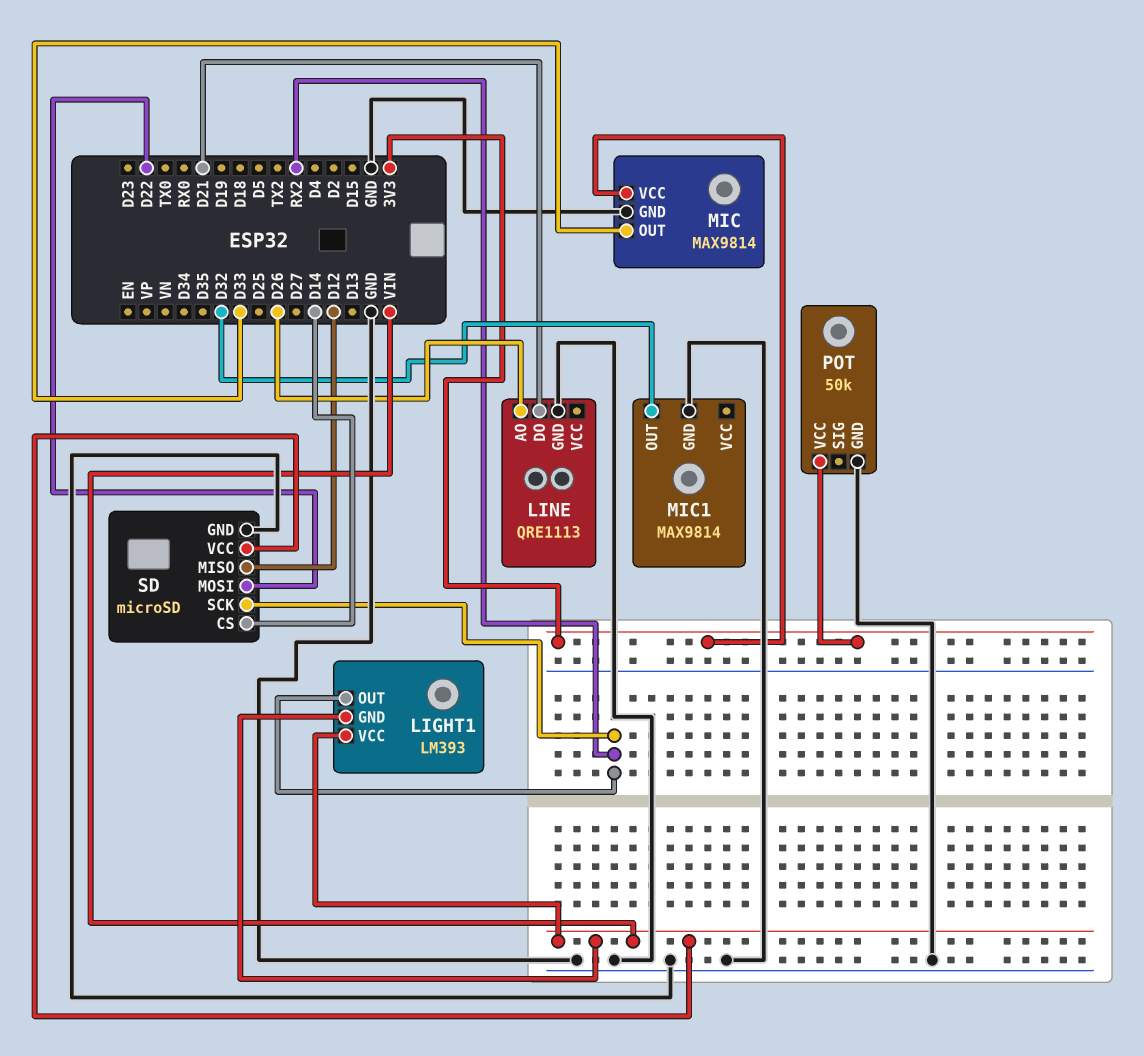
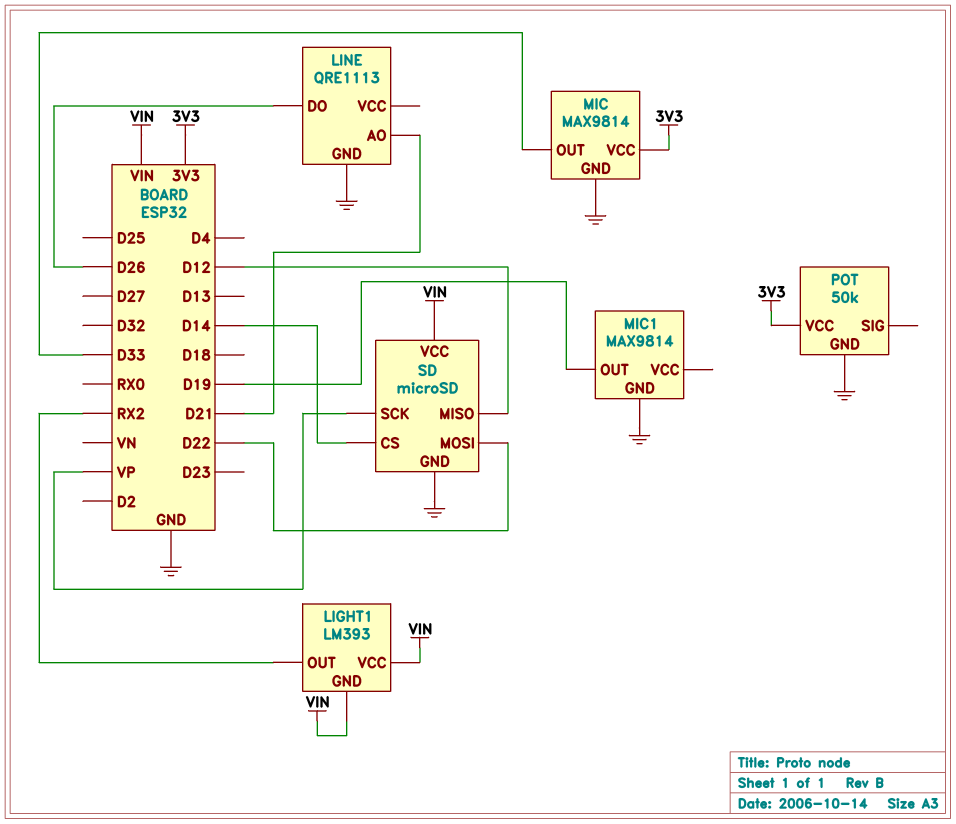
LINE pin AO: D26 -> D21
LINE pin DO: D21 -> D26
MIC1 pin OUT: D32 -> D19
SD pin SCK: RX2 -> VP

